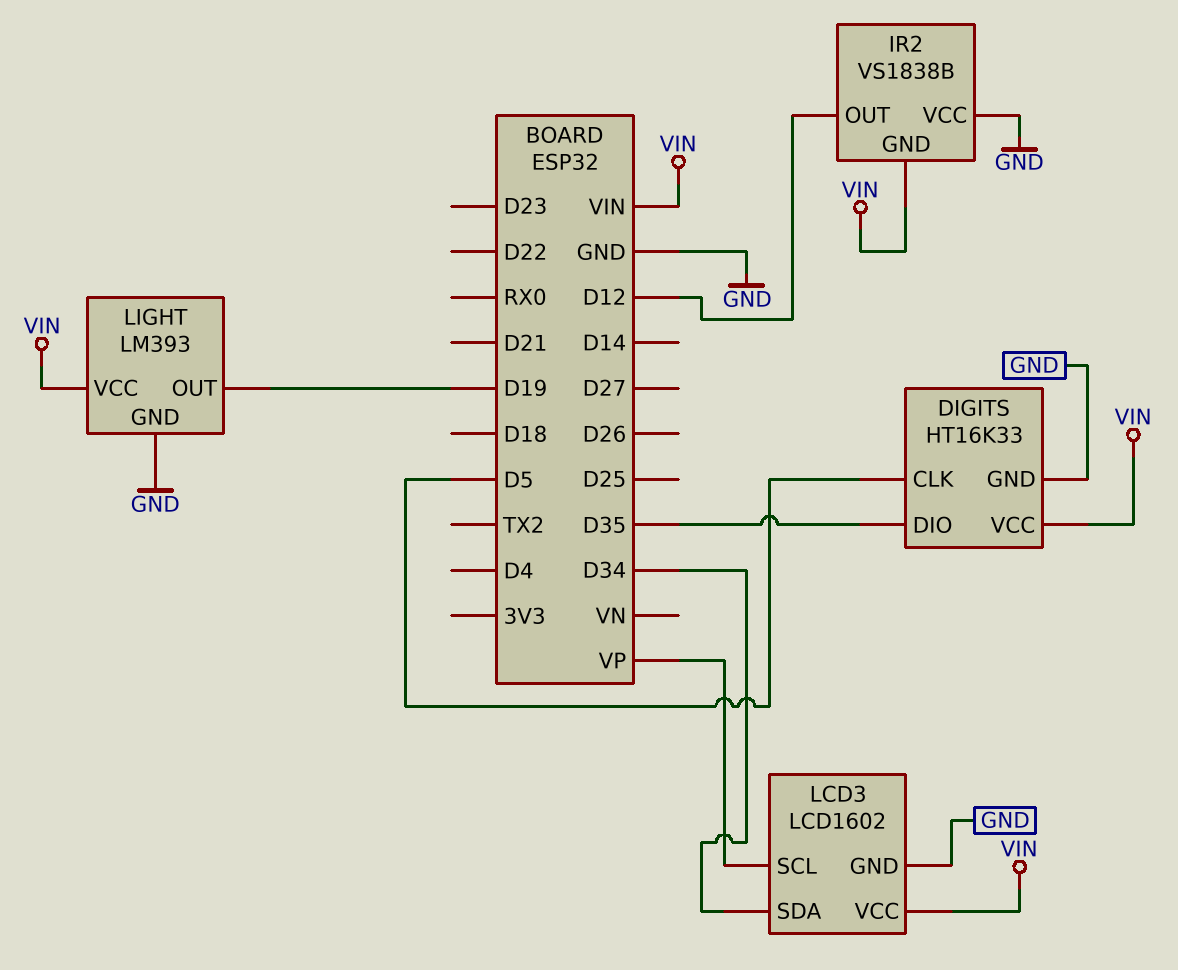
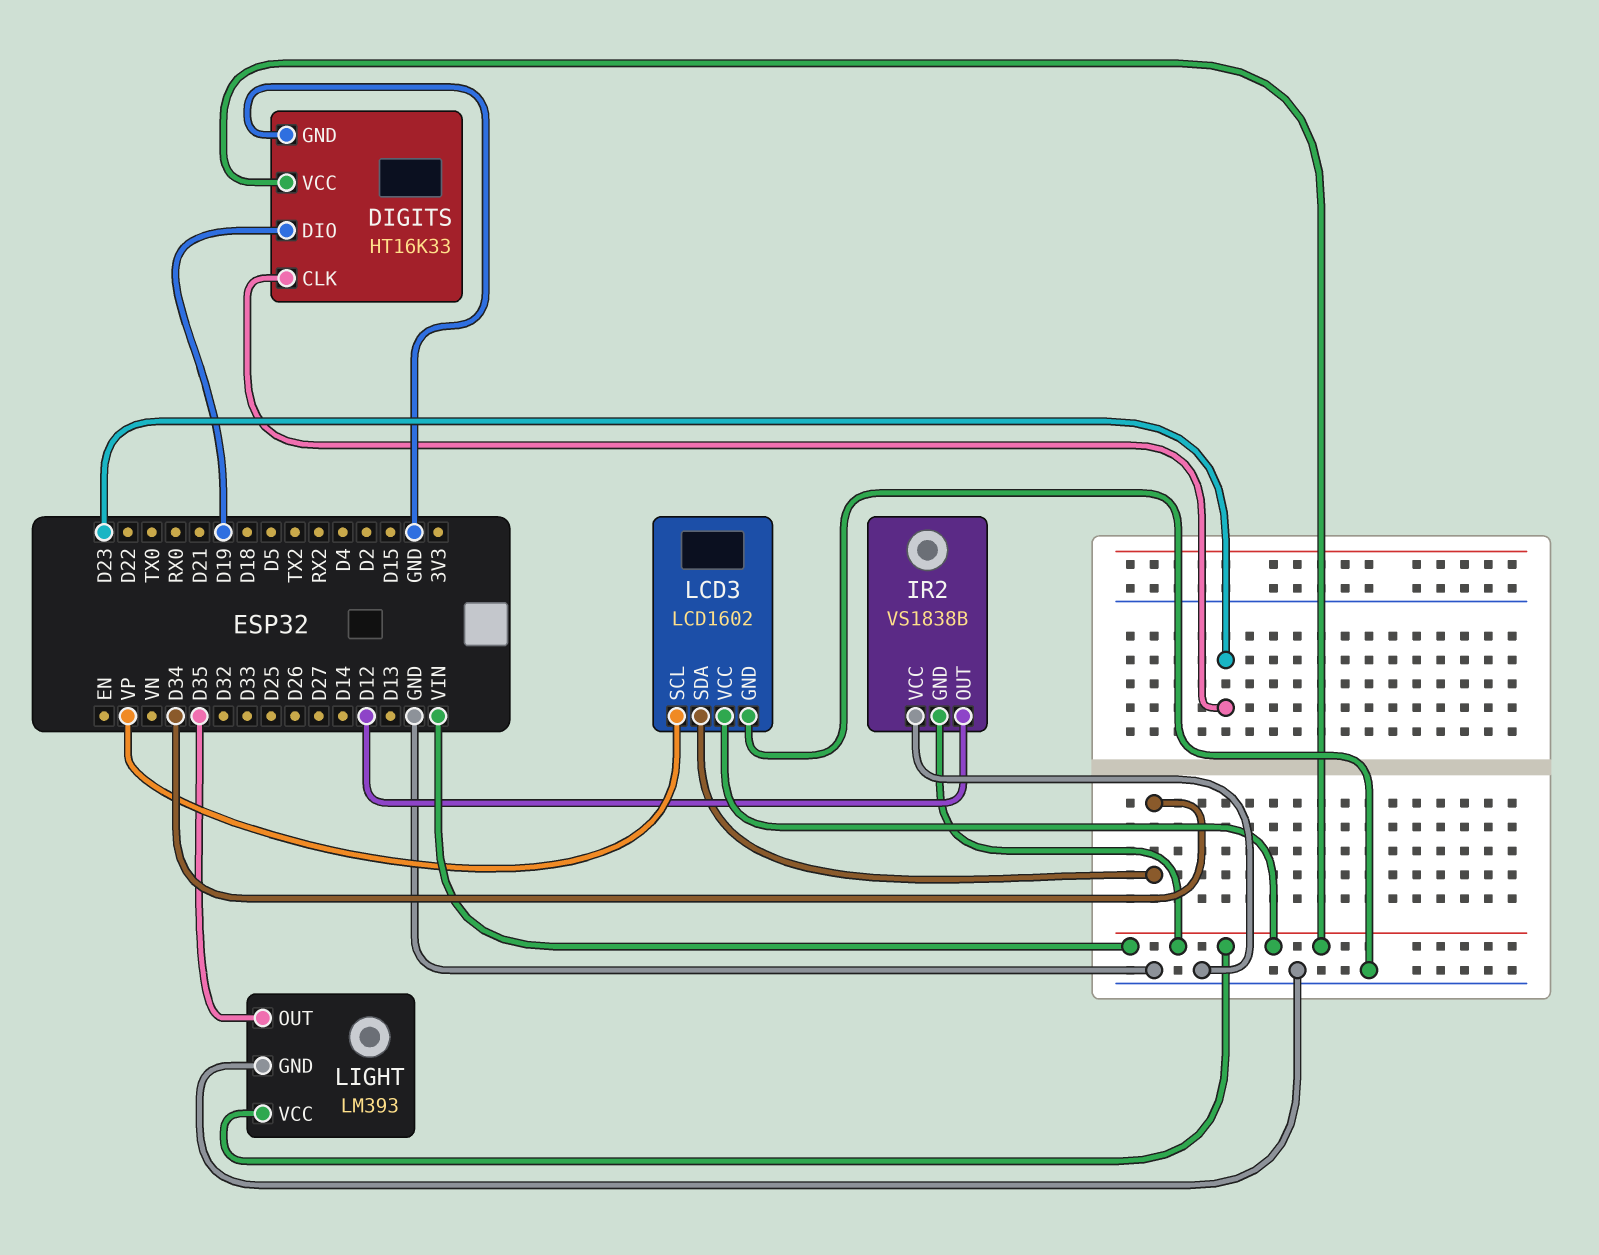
DIGITS pin CLK: D5 -> D23
DIGITS pin DIO: D35 -> D19
LIGHT pin OUT: D19 -> D35

